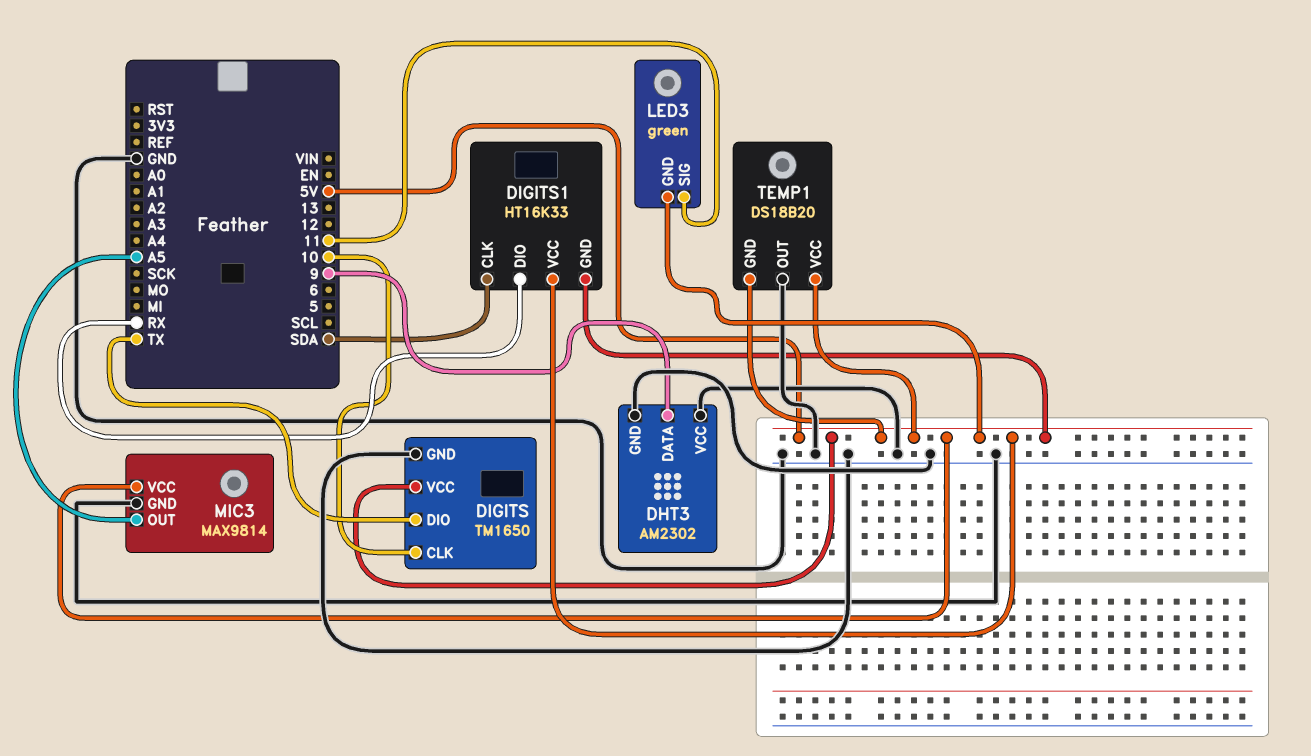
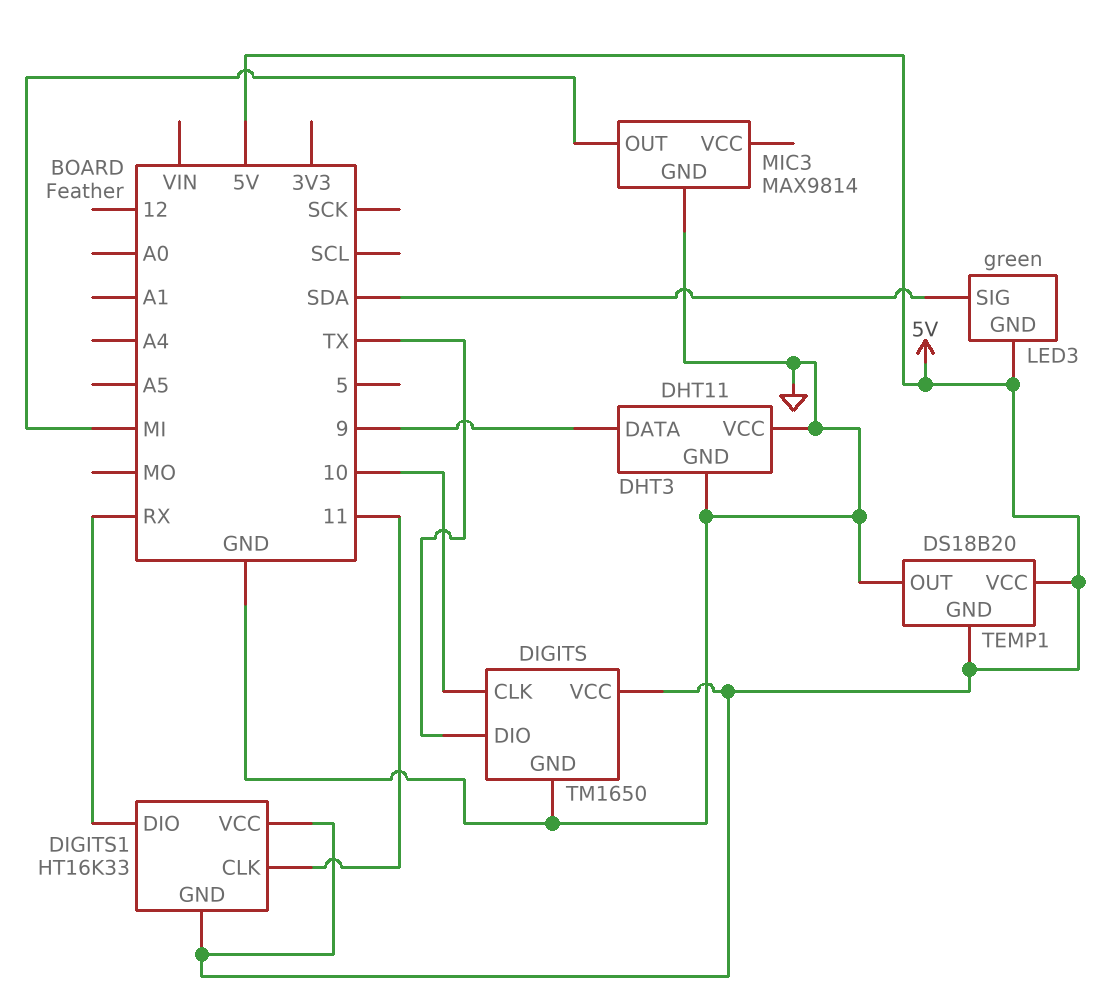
DHT3: AM2302 -> DHT11
DIGITS1 pin CLK: SDA -> 11
LED3 pin SIG: 11 -> SDA
MIC3 pin OUT: A5 -> MI
MIC3 pin VCC: 5V -> none

